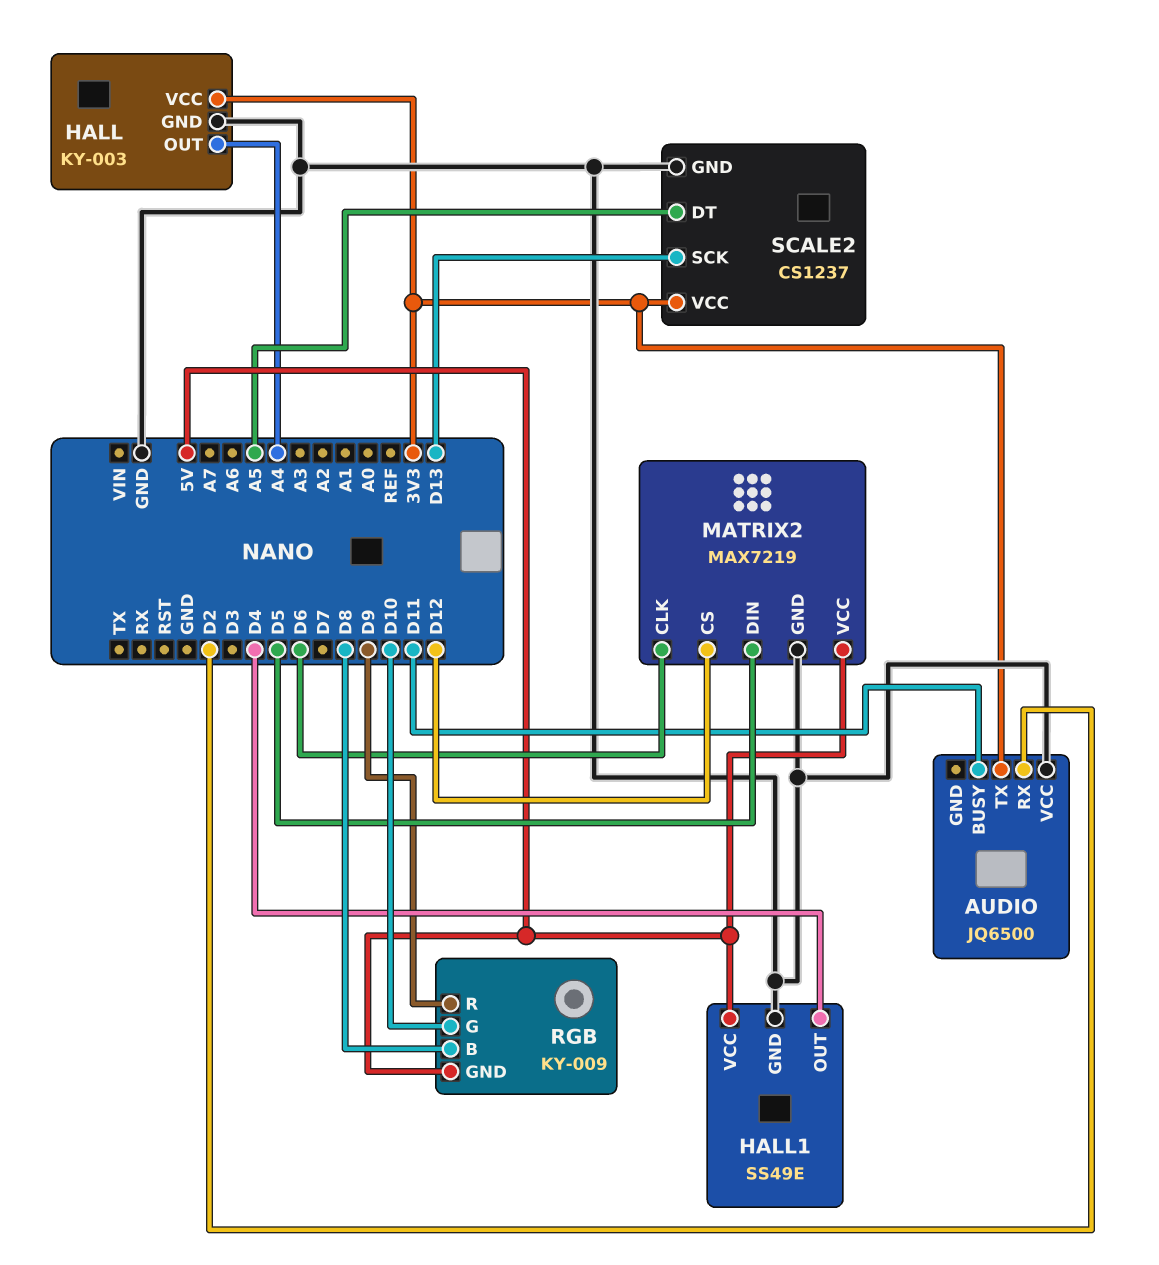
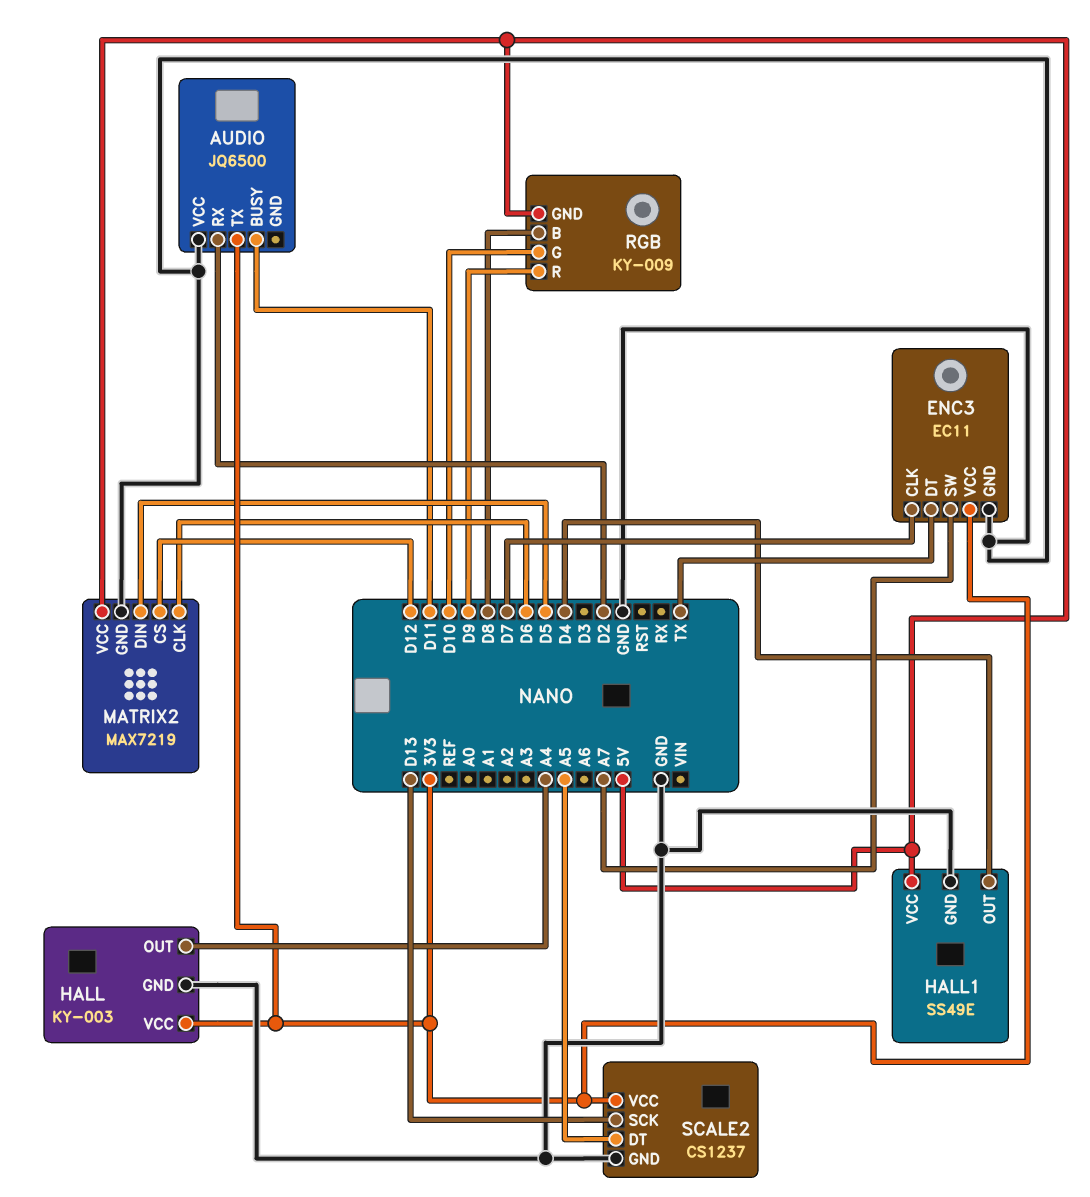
ENC3: none -> EC11
ENC3 pin CLK: none -> D7
ENC3 pin DT: none -> TX
ENC3 pin GND: none -> GND
ENC3 pin SW: none -> A7
ENC3 pin VCC: none -> 3V3

